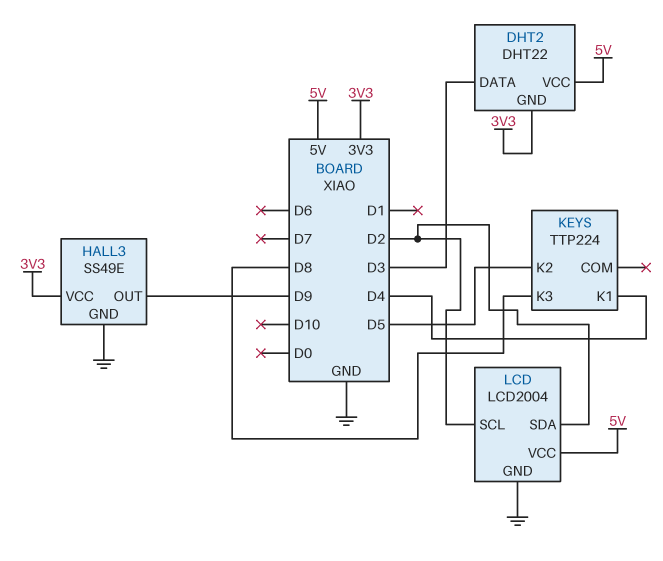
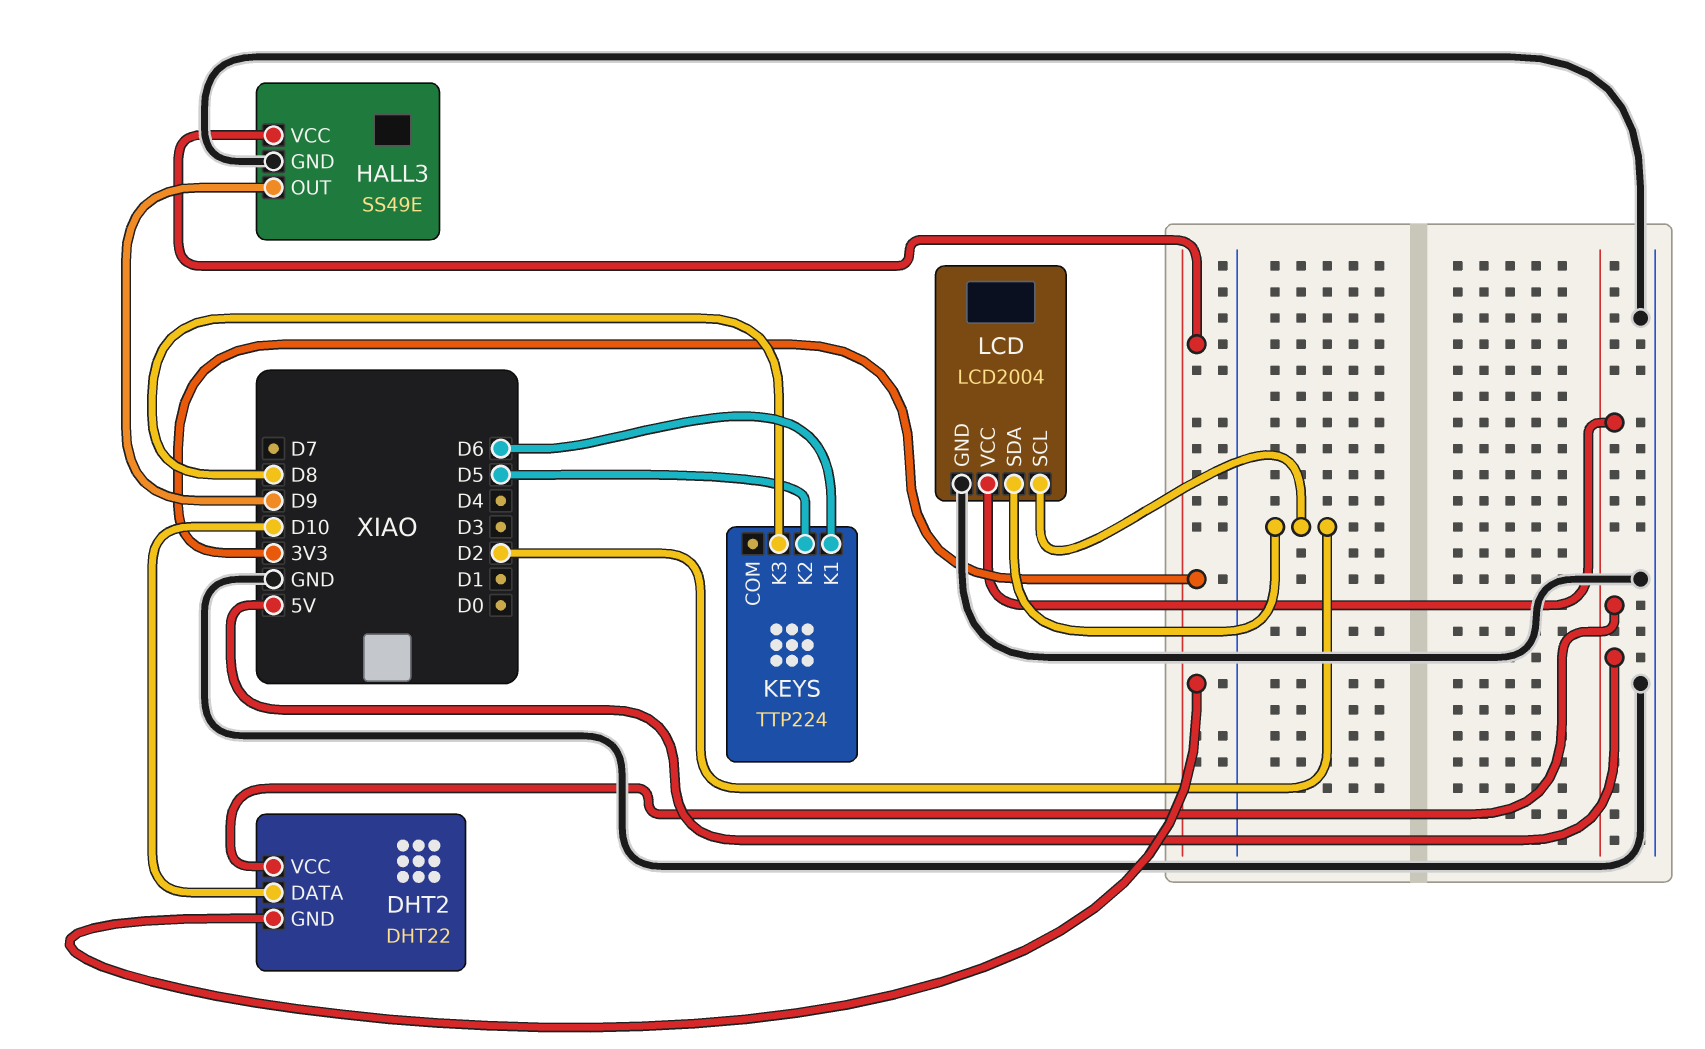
DHT2 pin DATA: D3 -> D10
KEYS pin K1: D4 -> D6

